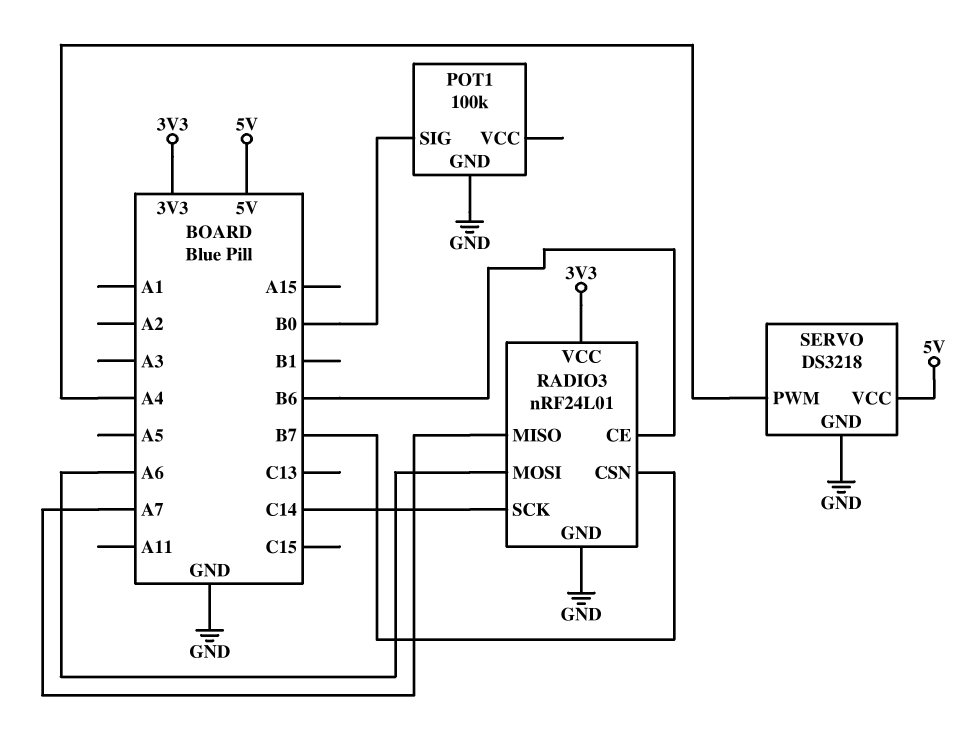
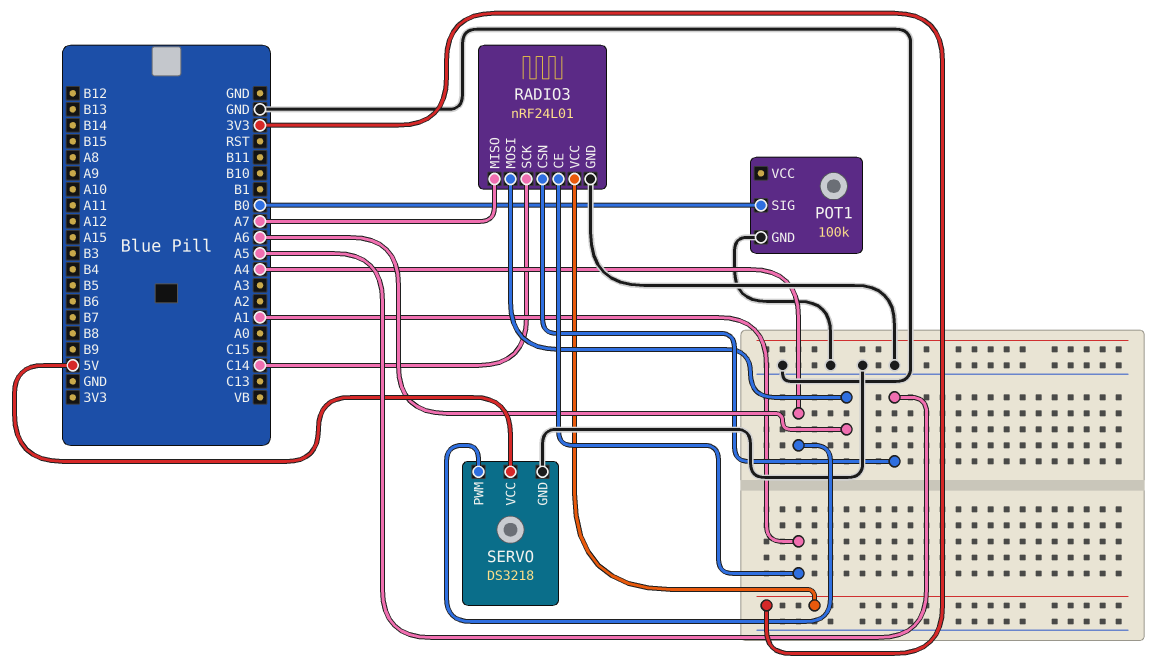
RADIO3 pin CE: B6 -> A1
RADIO3 pin CSN: B7 -> A5

